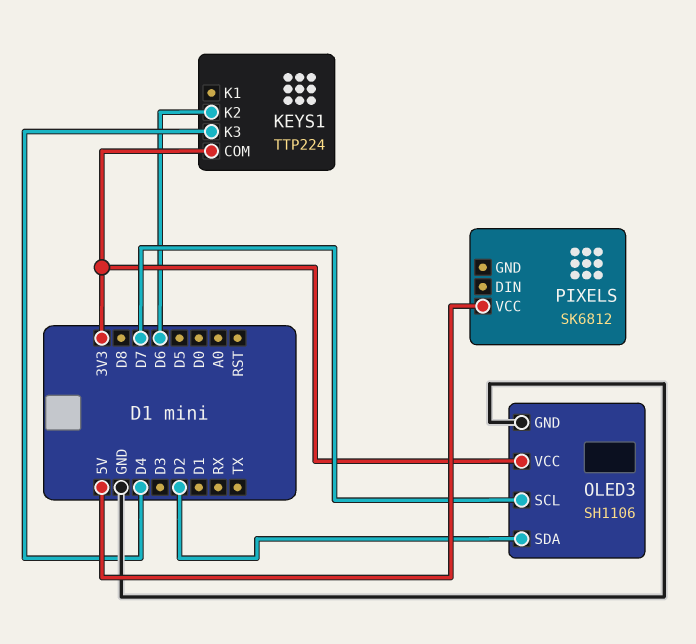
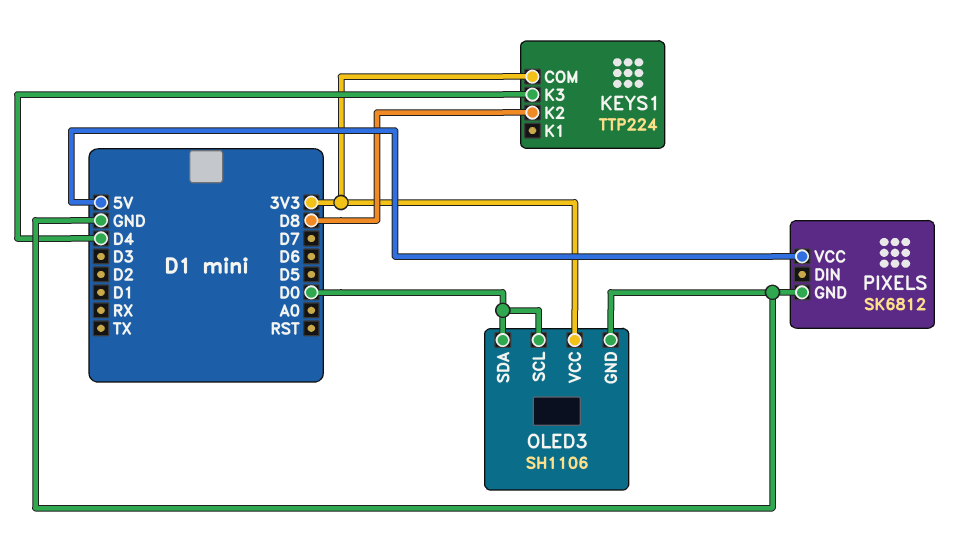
KEYS1 pin K2: D6 -> D8
OLED3 pin SCL: D7 -> D0
OLED3 pin SDA: D2 -> D0
PIXELS pin GND: none -> GND

